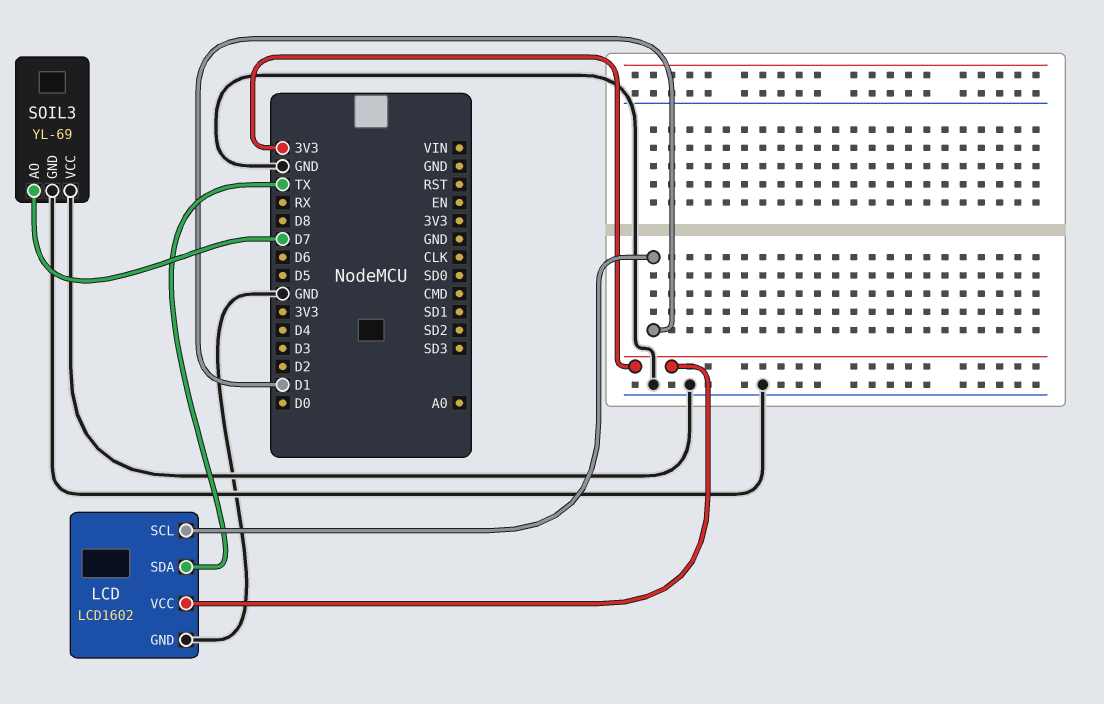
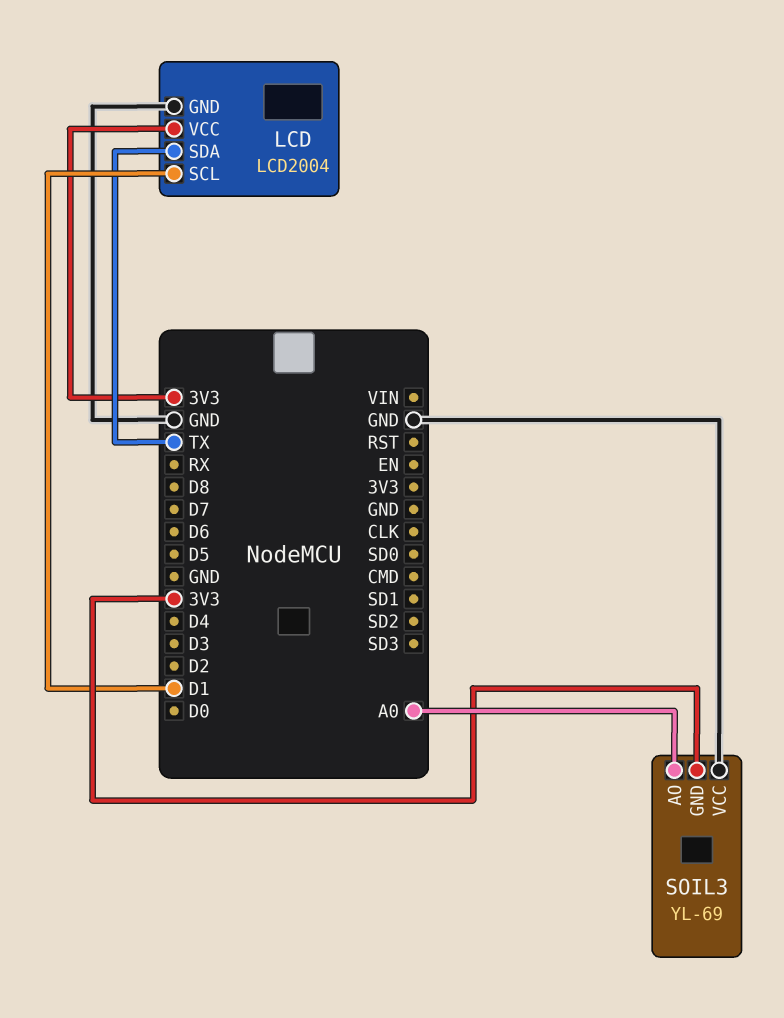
LCD: LCD1602 -> LCD2004
SOIL3 pin AO: D7 -> A0
SOIL3 pin GND: GND -> 3V3

